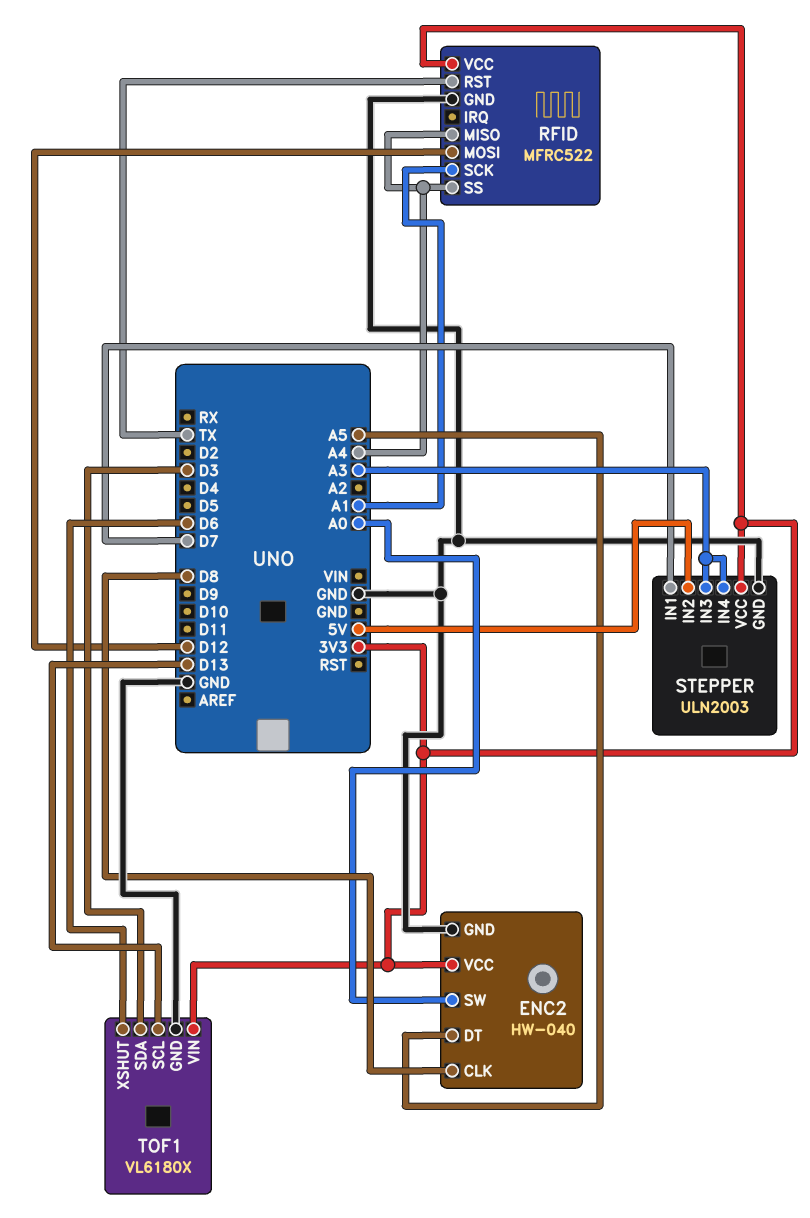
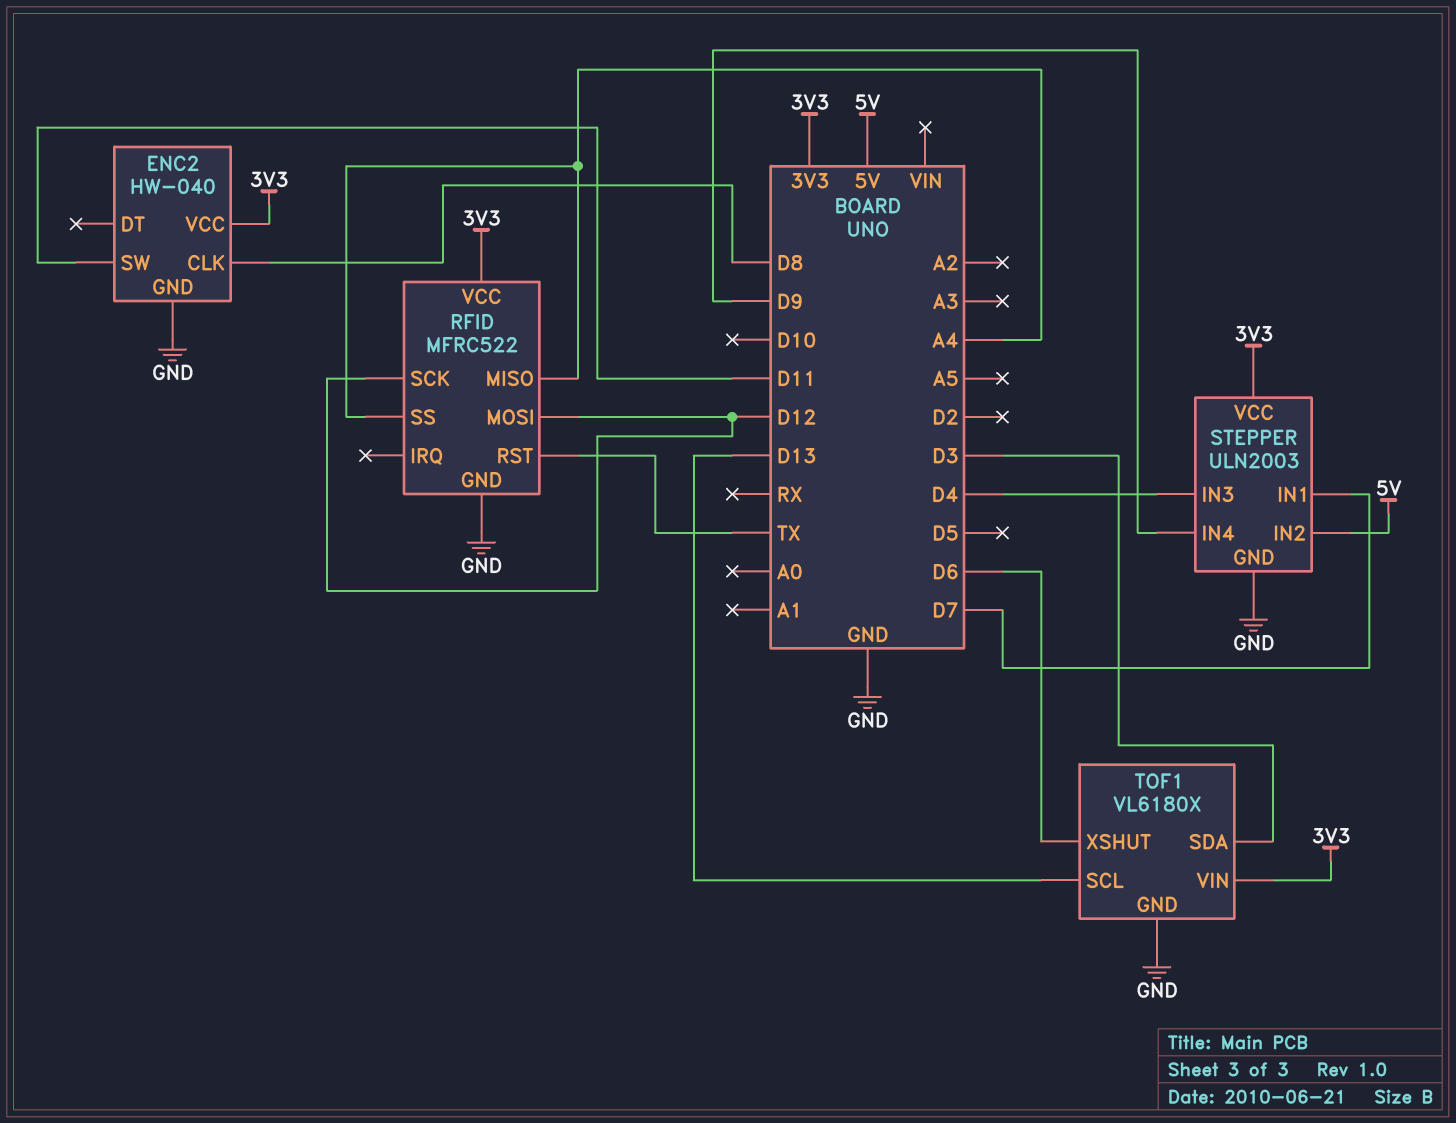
ENC2 pin DT: A5 -> none
ENC2 pin SW: A0 -> D11
RFID pin SCK: A1 -> D12
STEPPER pin IN3: A3 -> D4
STEPPER pin IN4: A3 -> D9

